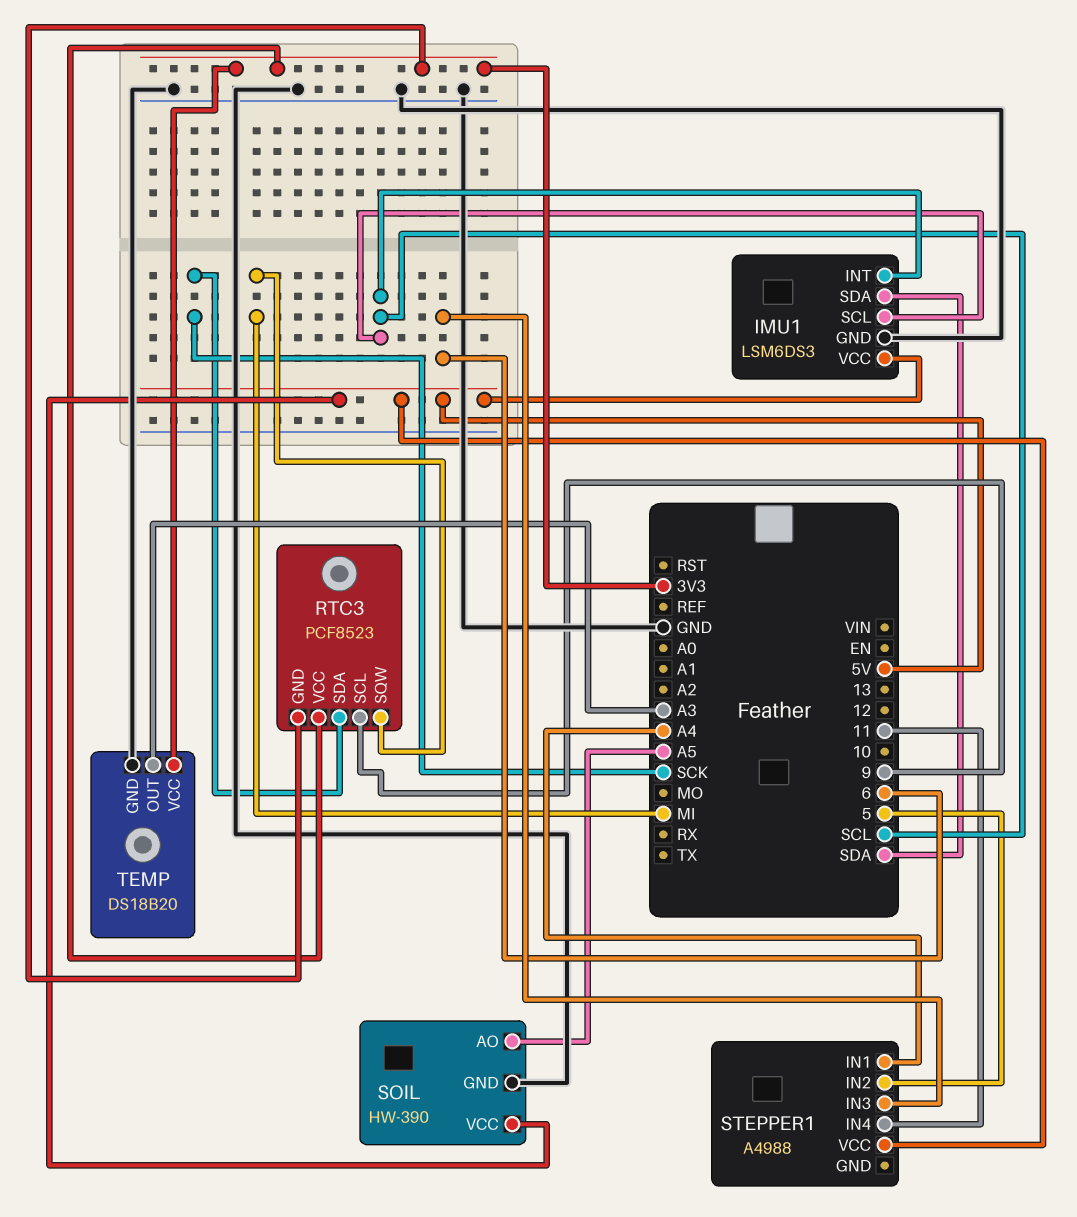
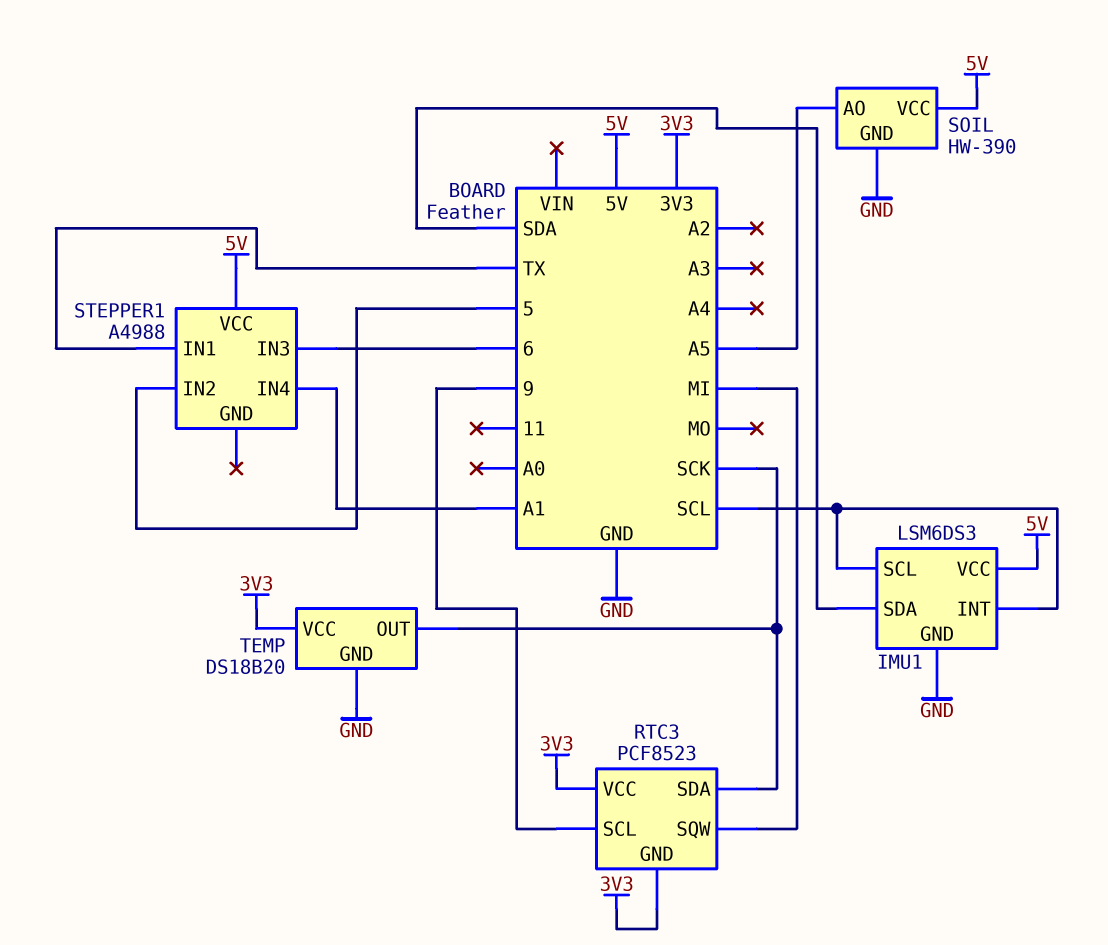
STEPPER1 pin IN1: A4 -> TX
STEPPER1 pin IN4: 11 -> A1
TEMP pin OUT: A3 -> SCK

